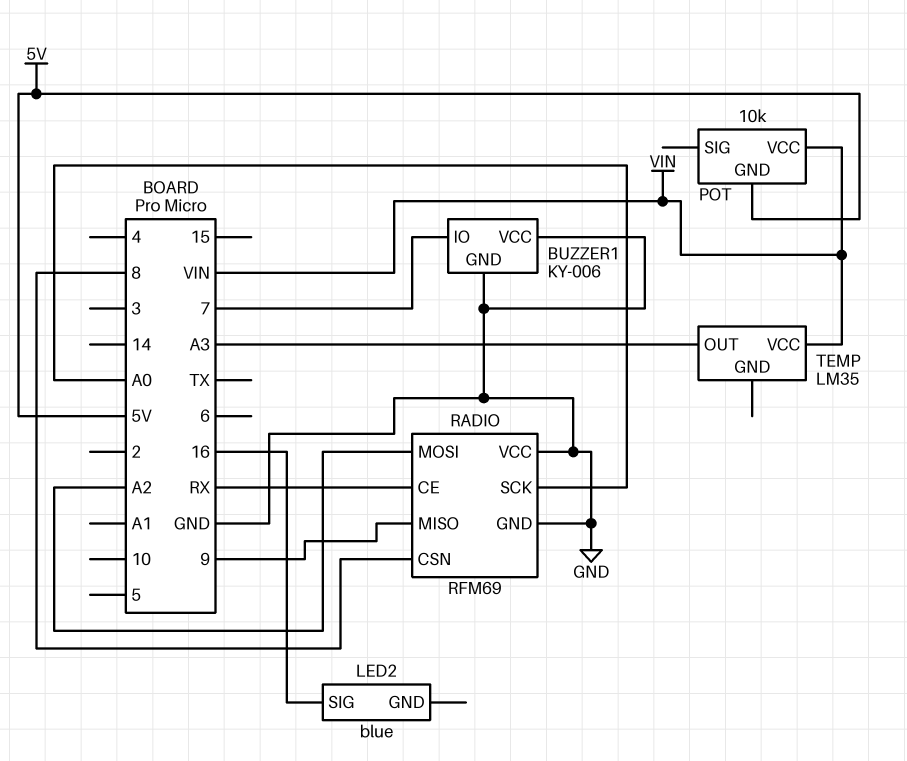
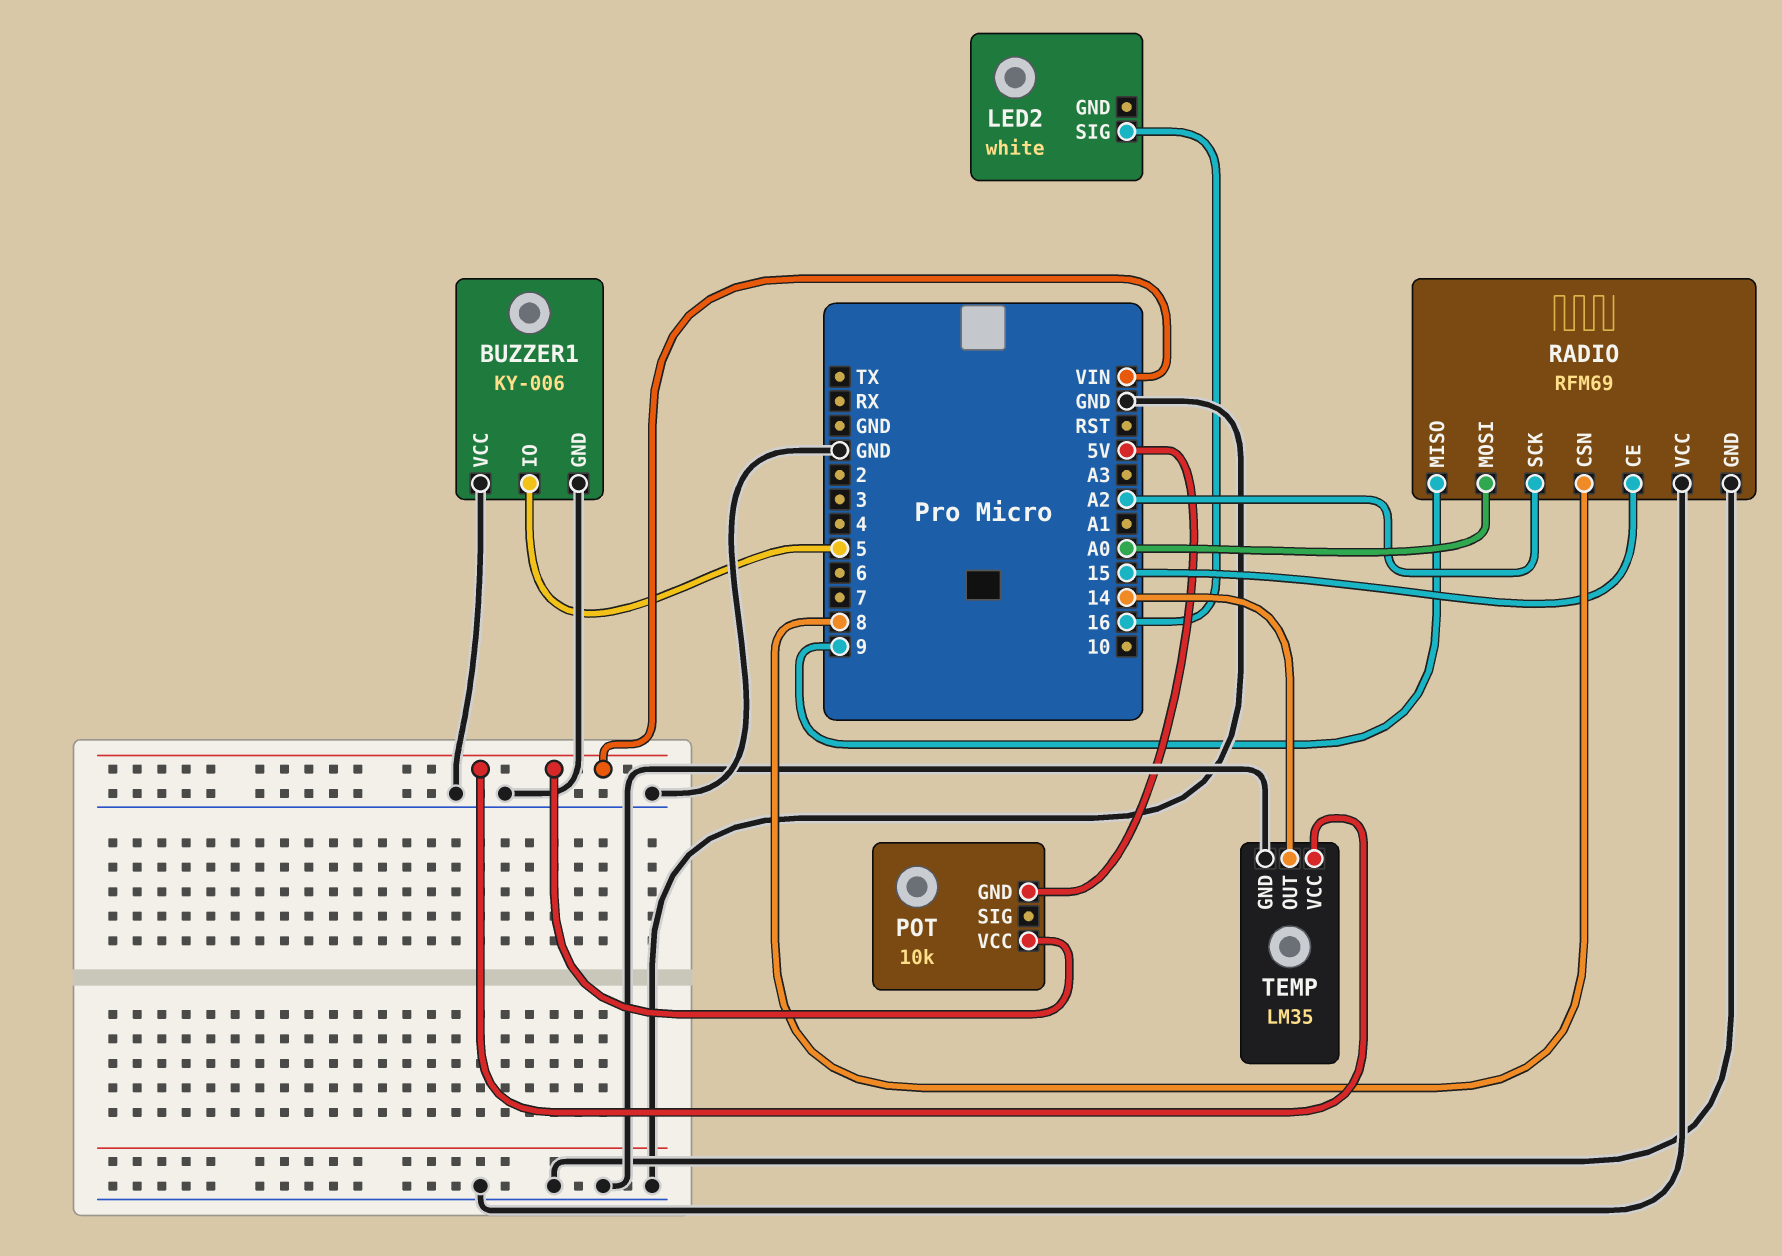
BUZZER1 pin IO: 7 -> 5
LED2: blue -> white
RADIO pin CE: RX -> 15
RADIO pin MOSI: A2 -> A0
RADIO pin SCK: A0 -> A2
TEMP pin GND: none -> GND
TEMP pin OUT: A3 -> 14

